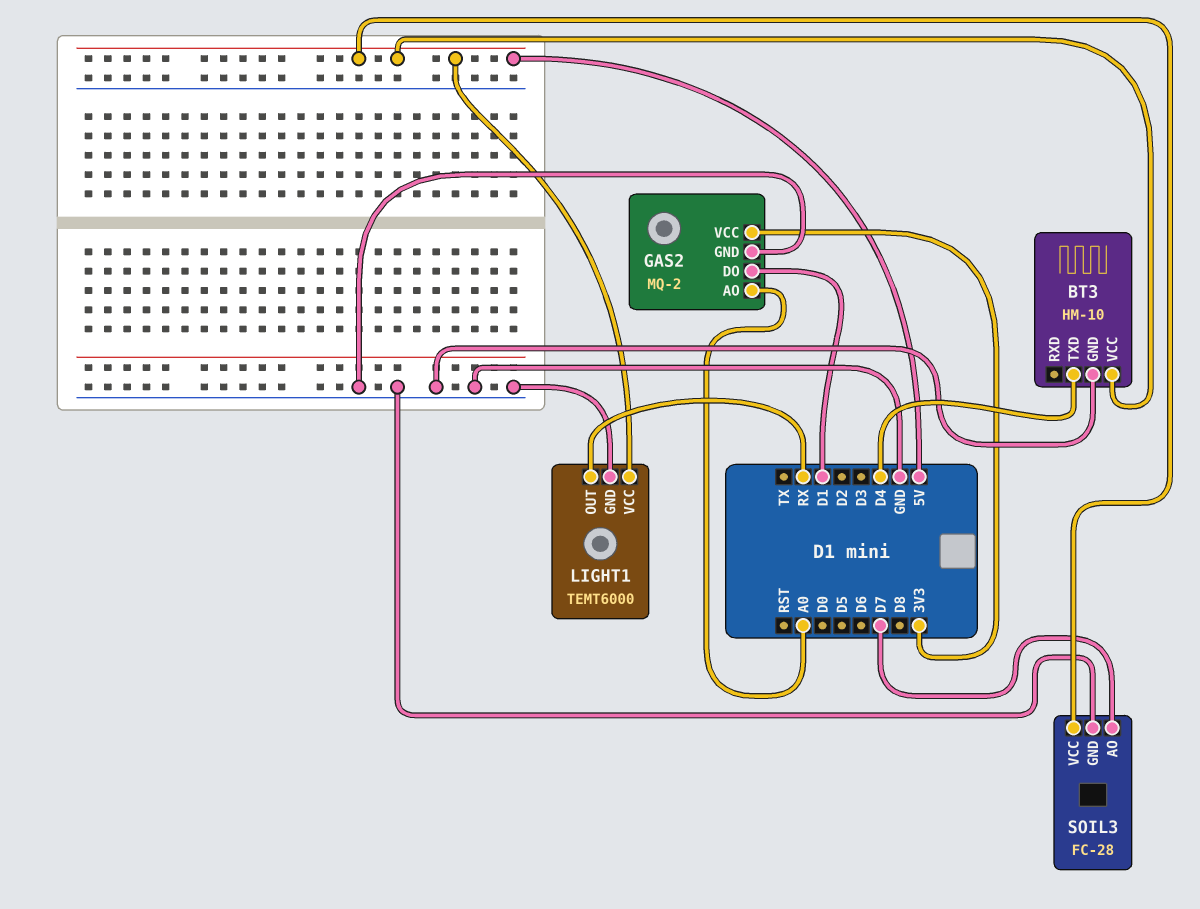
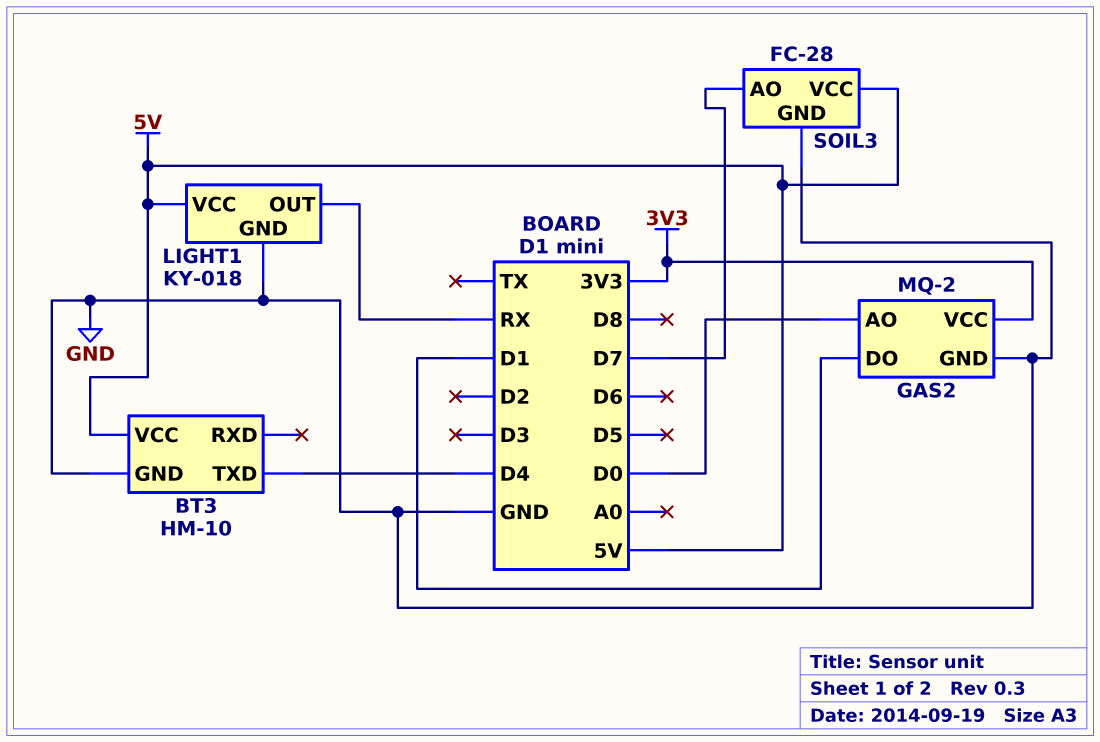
GAS2 pin AO: A0 -> D0
LIGHT1: TEMT6000 -> KY-018

